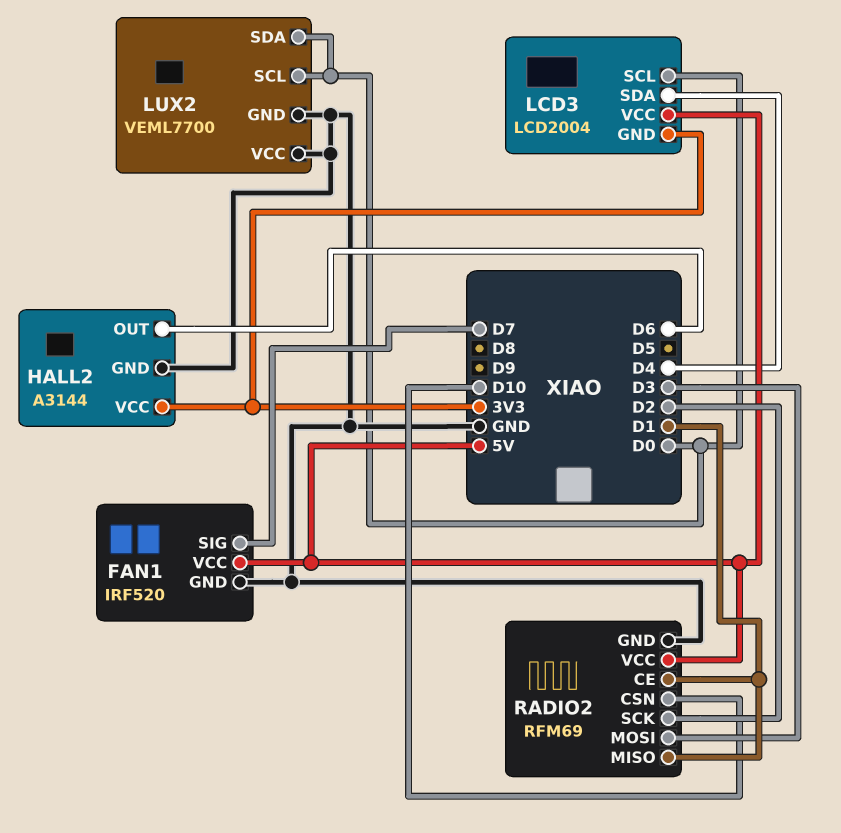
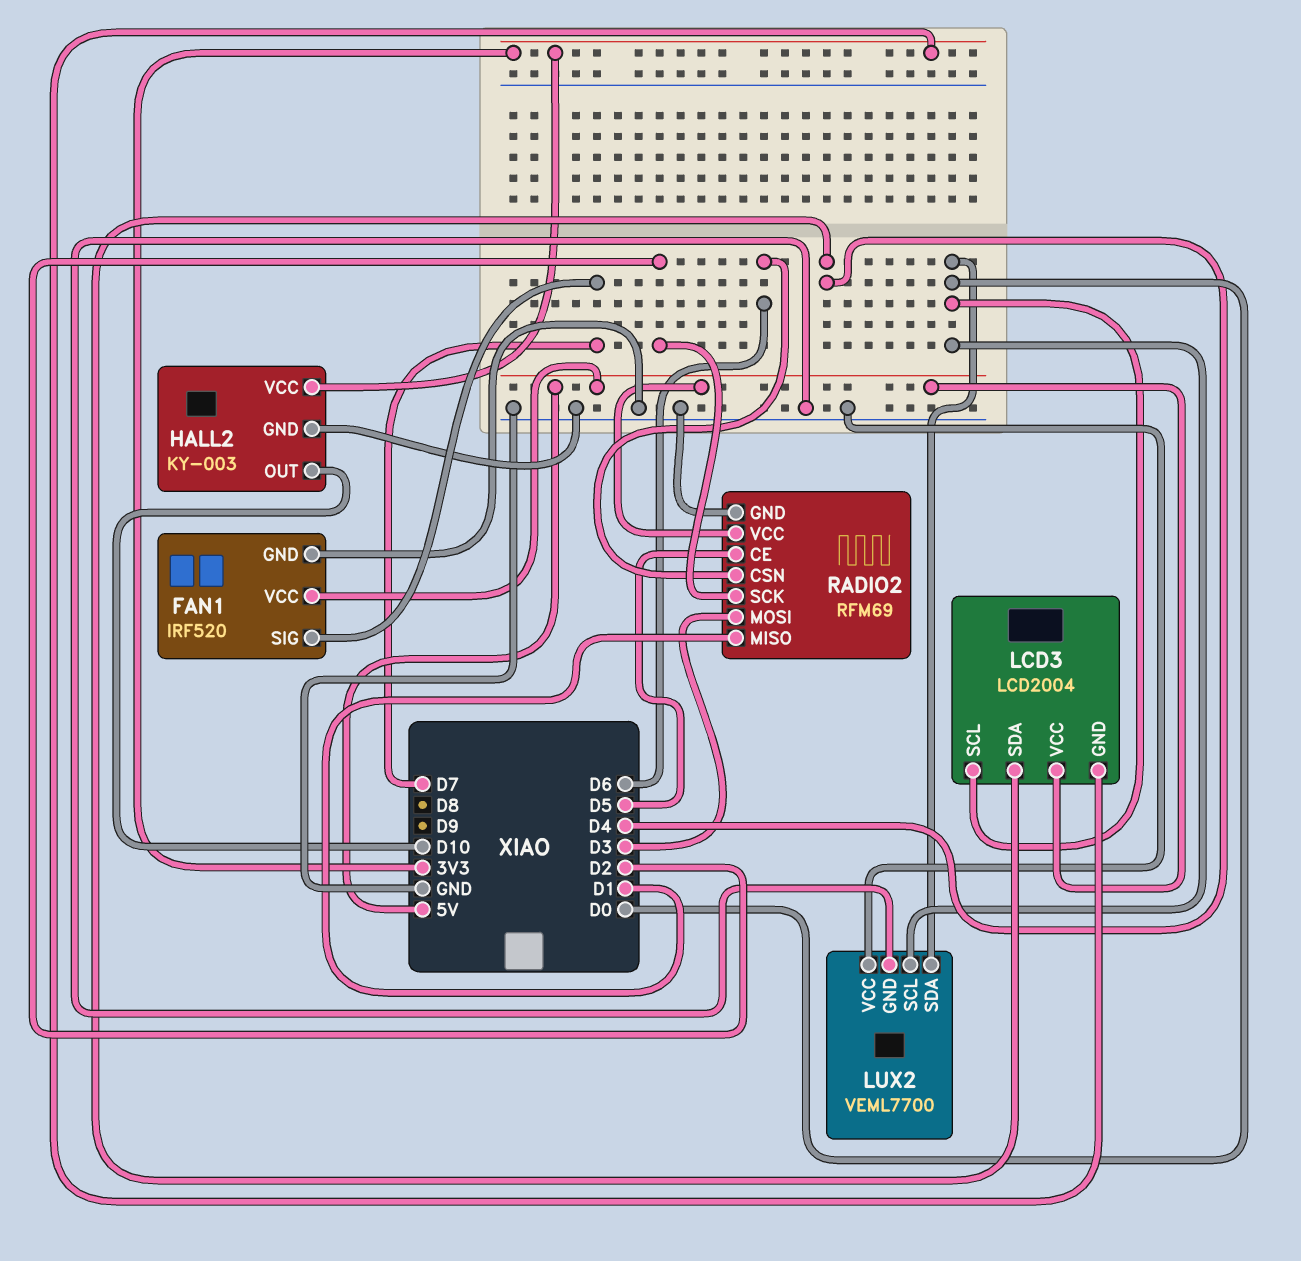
HALL2: A3144 -> KY-003
HALL2 pin OUT: D6 -> D10
RADIO2 pin CE: D1 -> D5
RADIO2 pin CSN: D10 -> D6

